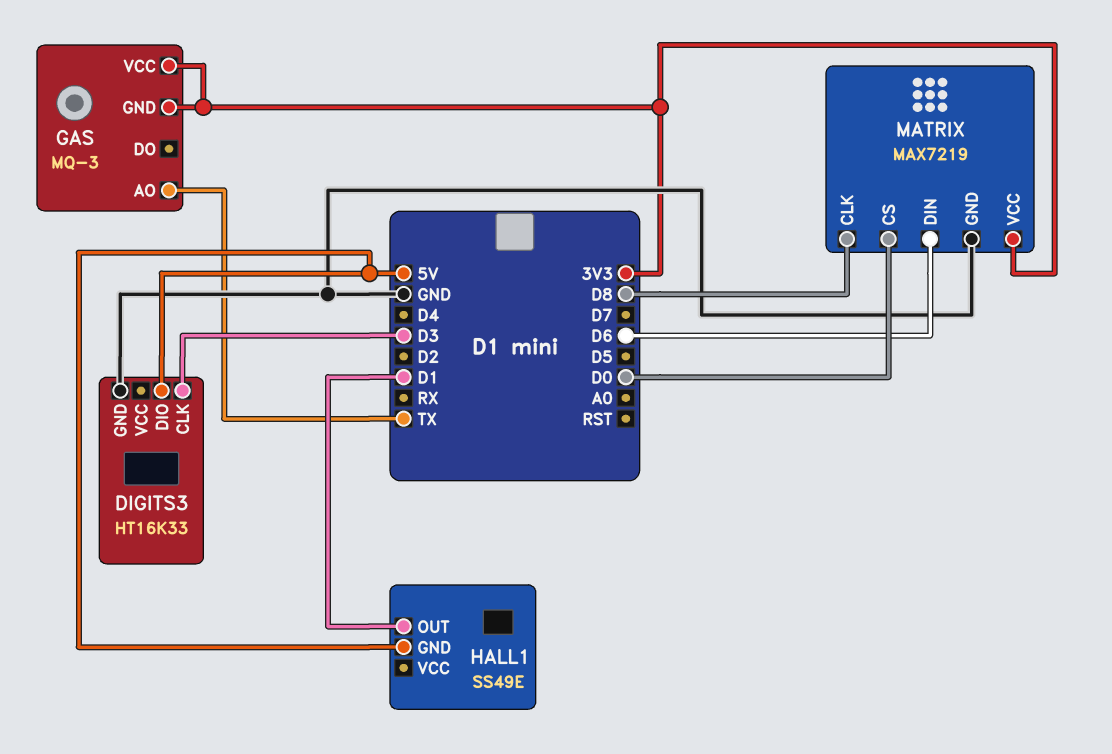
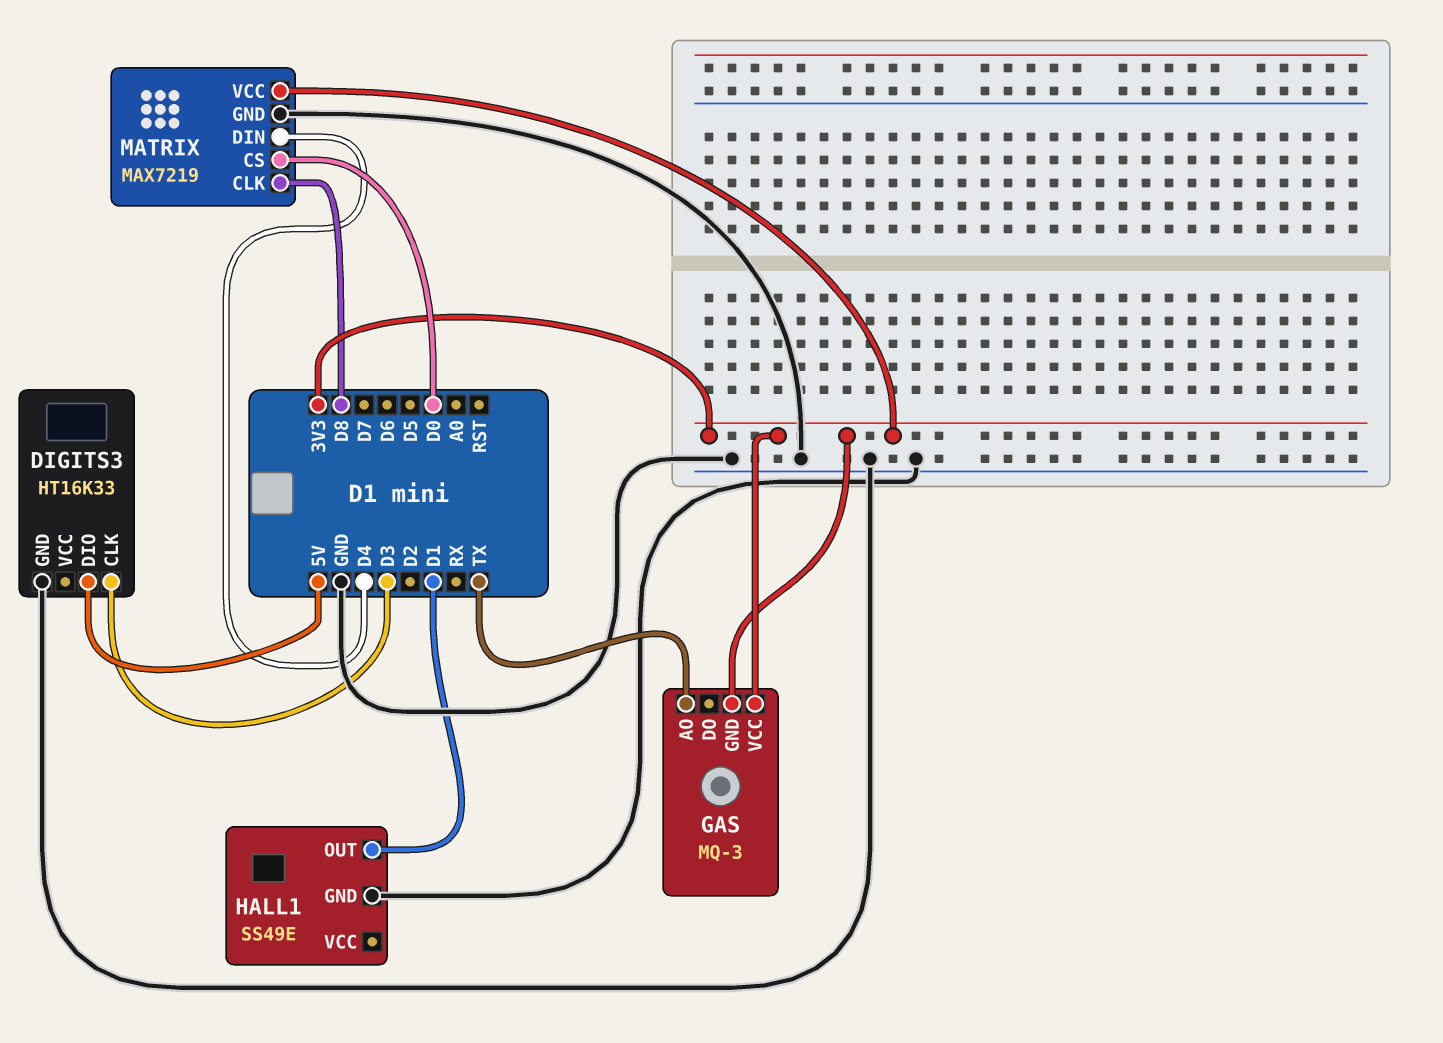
HALL1 pin GND: 5V -> GND
MATRIX pin DIN: D6 -> D4

